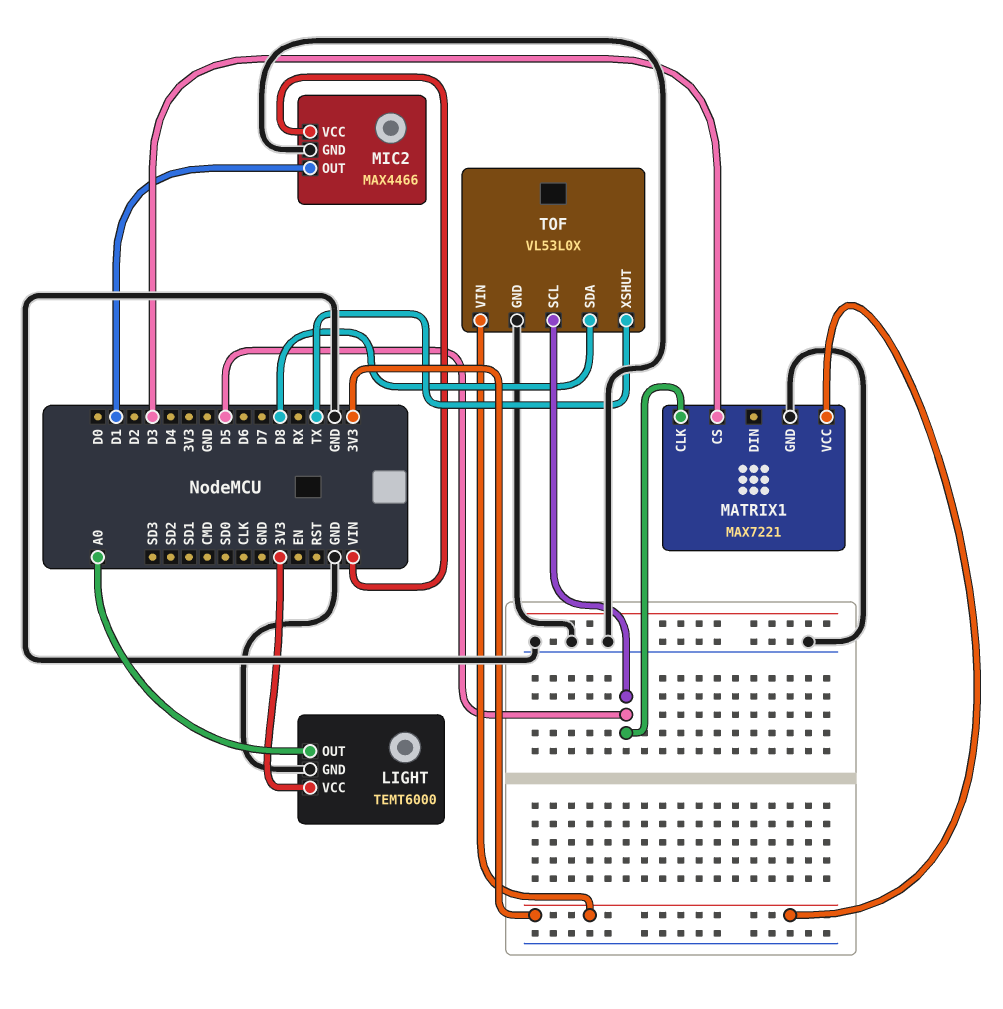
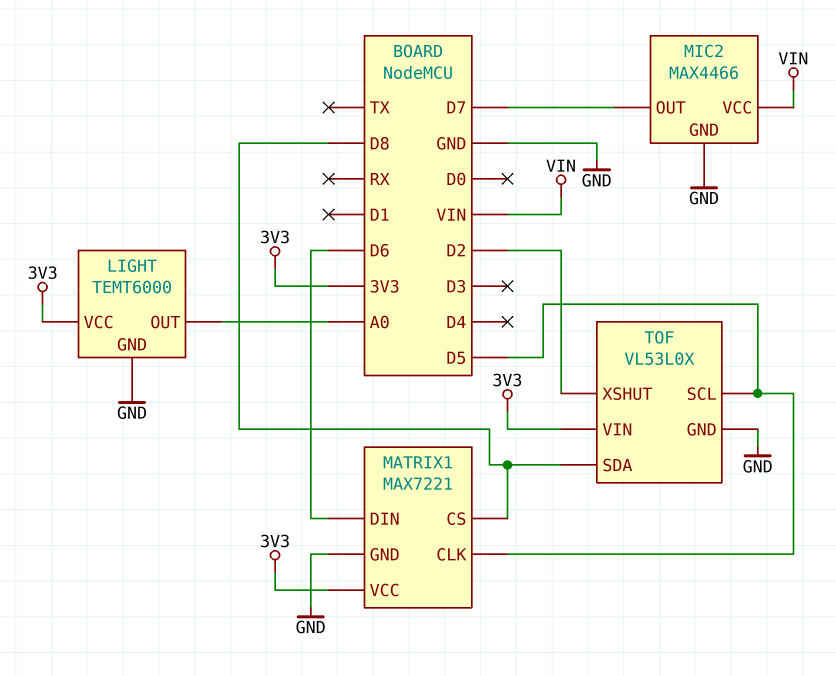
MATRIX1 pin CS: D3 -> D8
MATRIX1 pin DIN: none -> D6
MIC2 pin OUT: D1 -> D7
TOF pin XSHUT: TX -> D2

